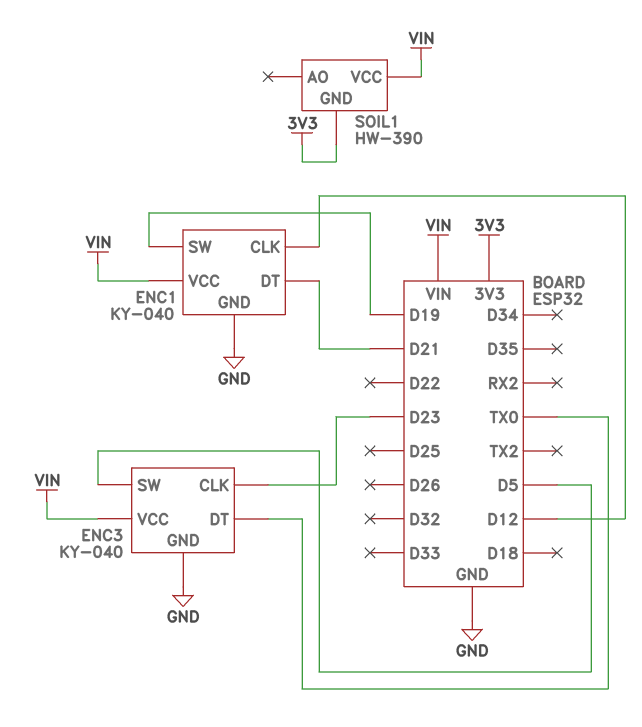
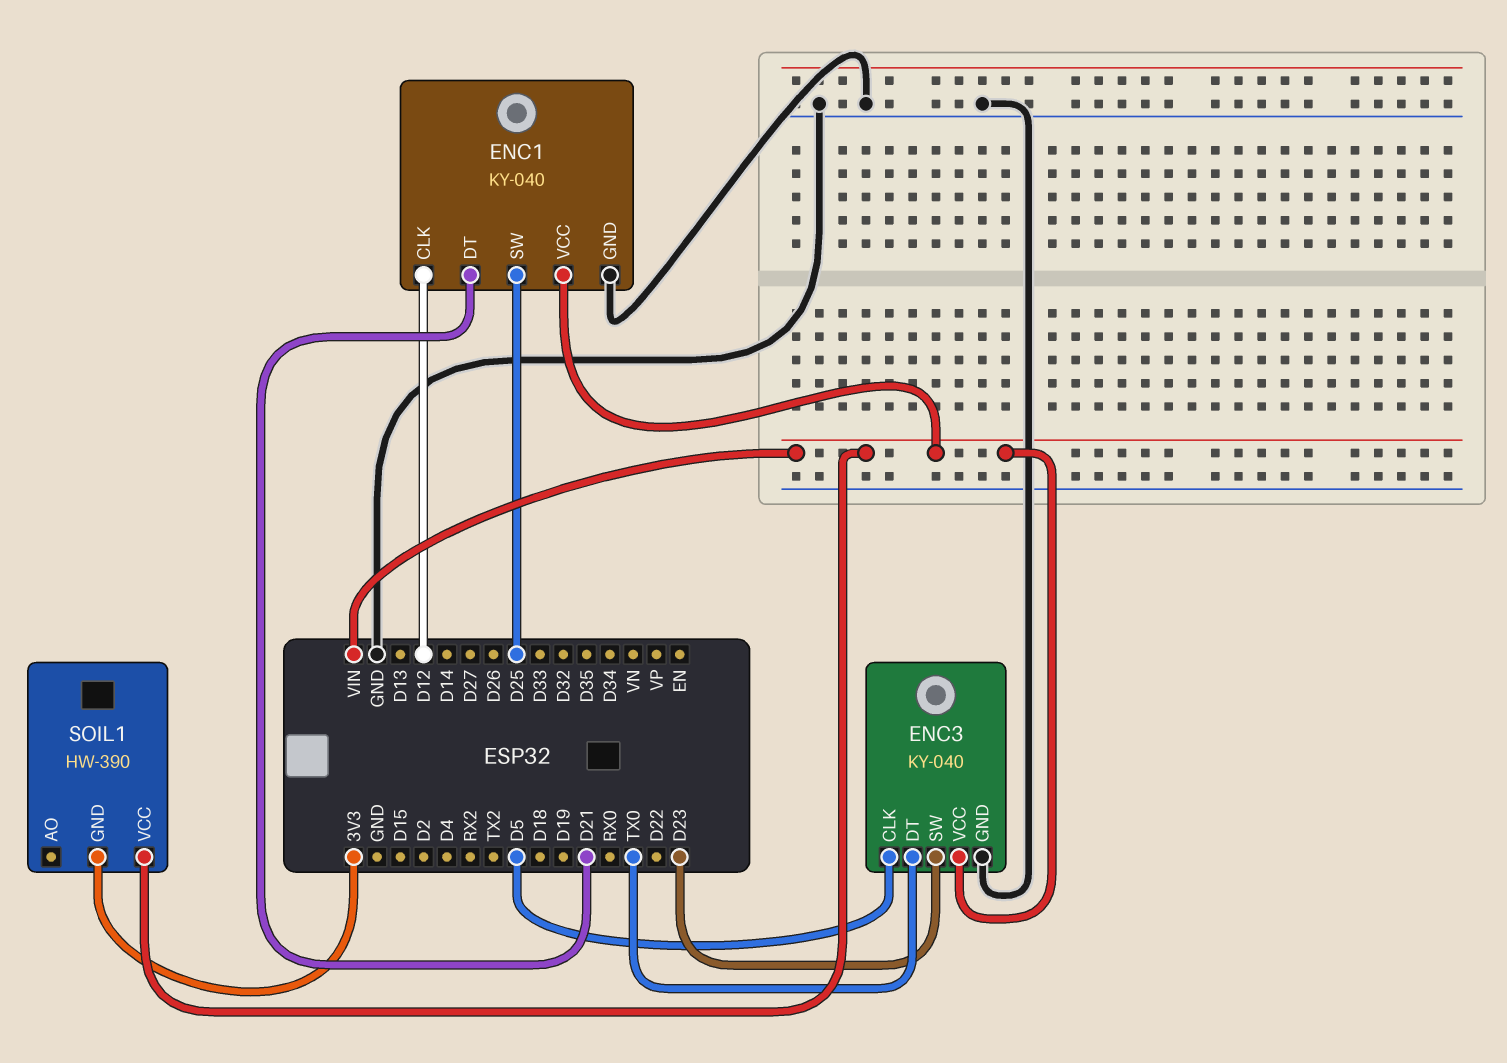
ENC1 pin SW: D19 -> D25
ENC3 pin CLK: D23 -> D5
ENC3 pin SW: D5 -> D23

